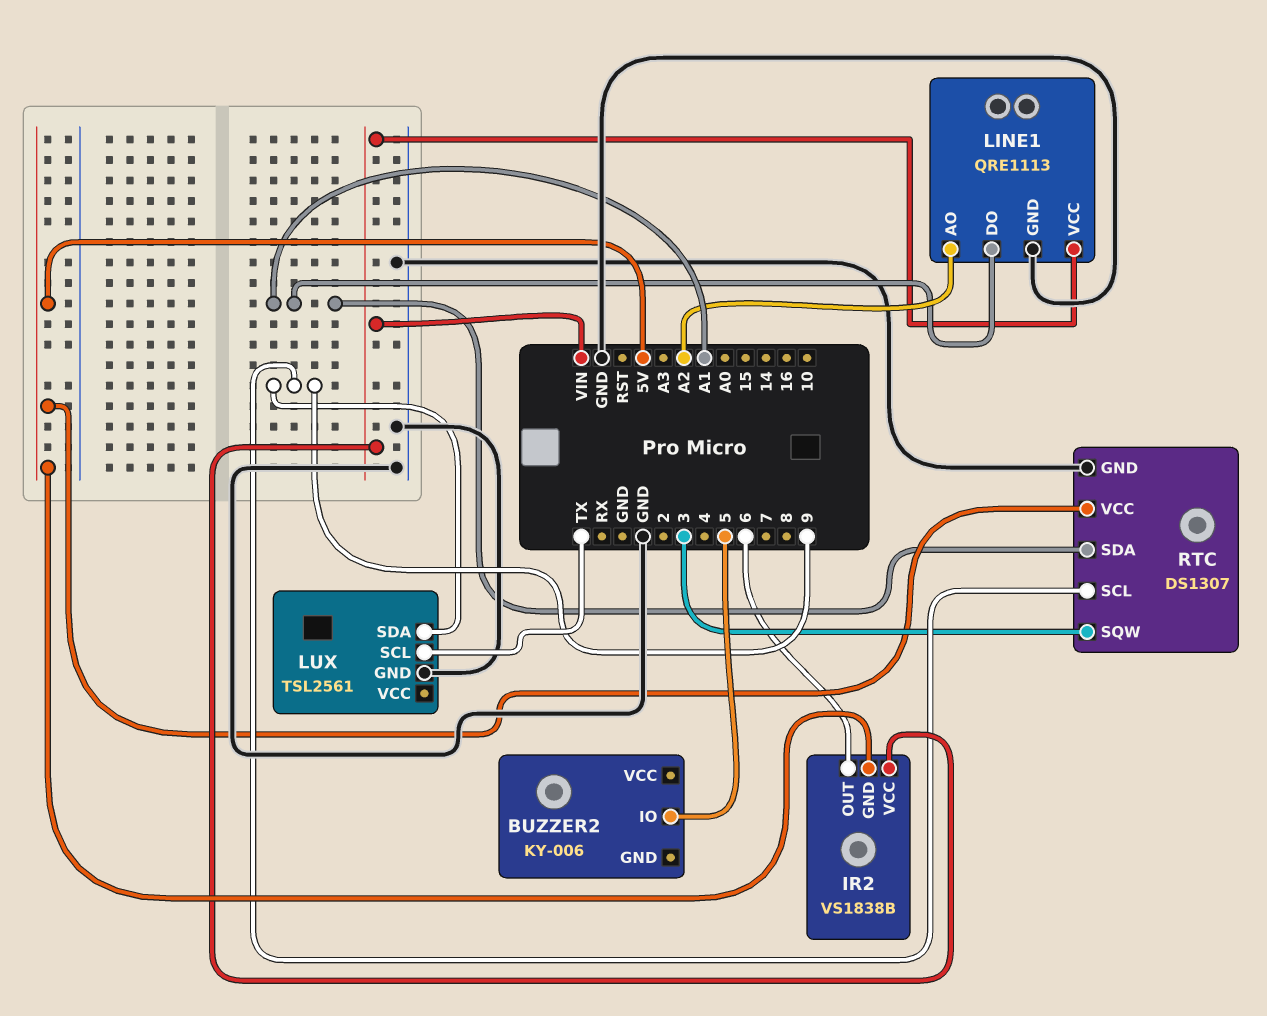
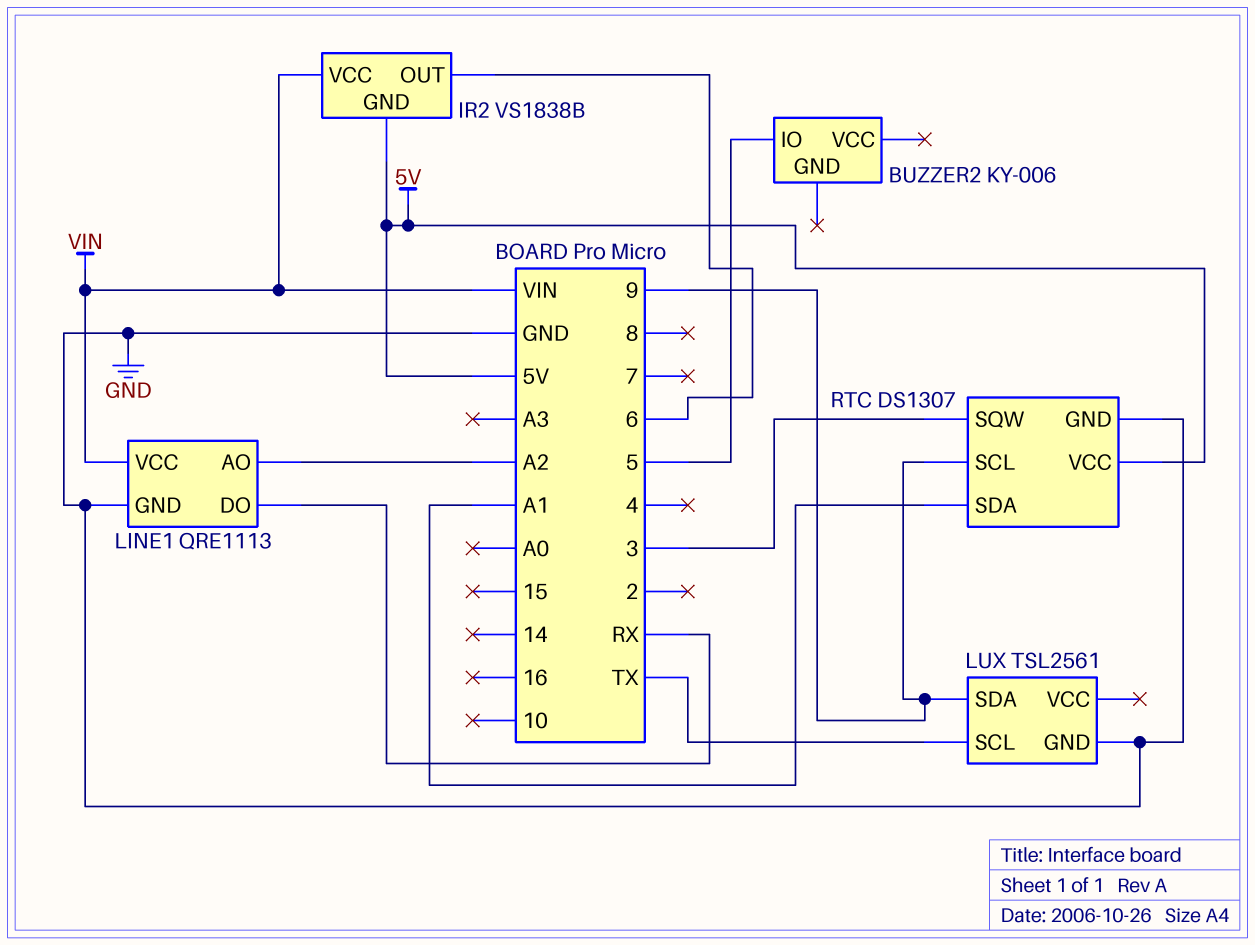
LINE1 pin DO: A1 -> RX

